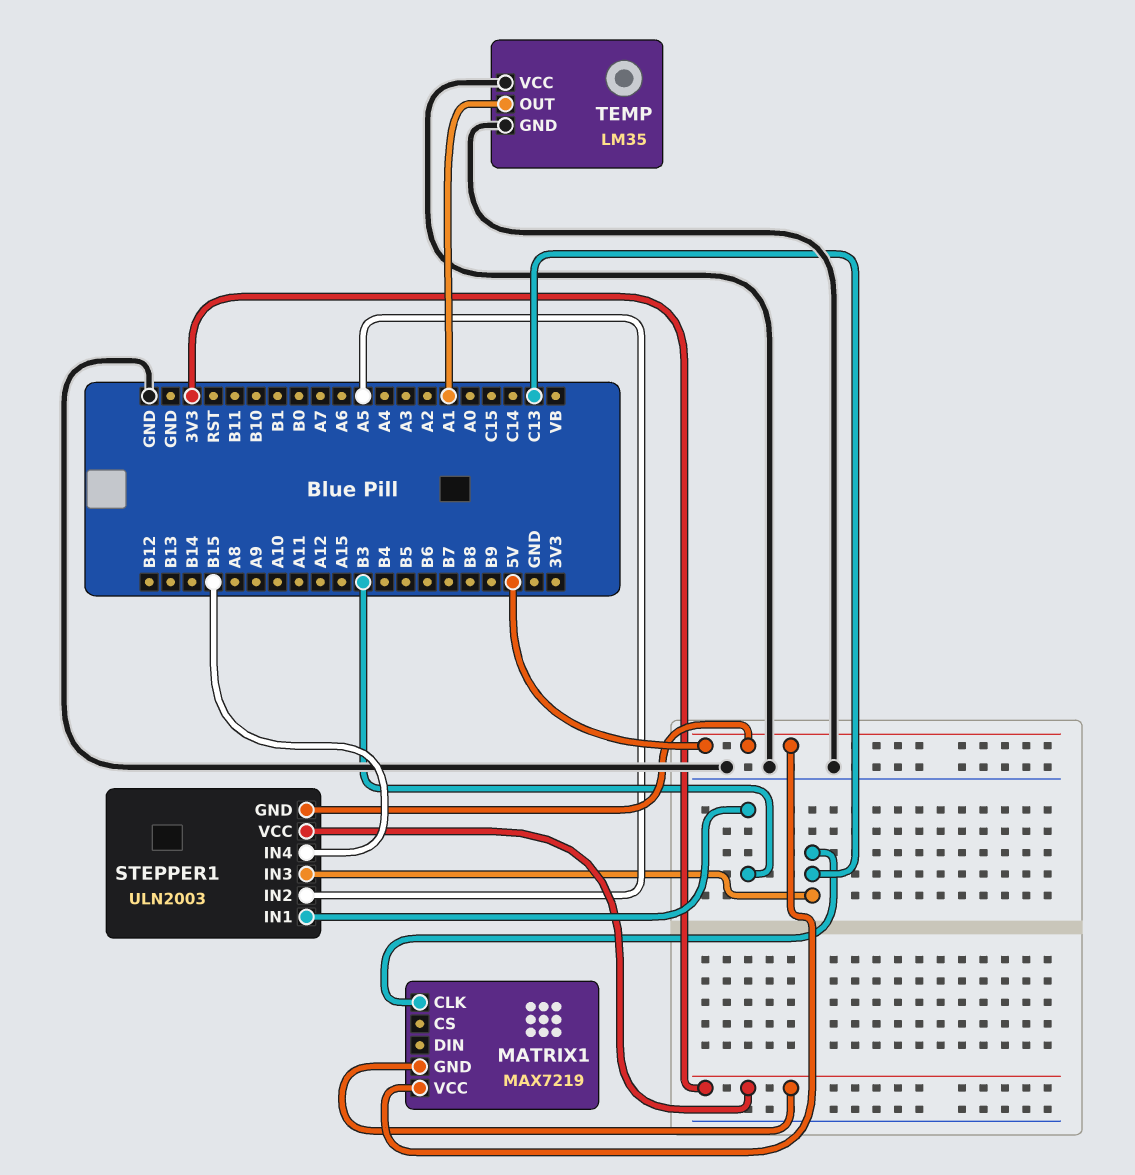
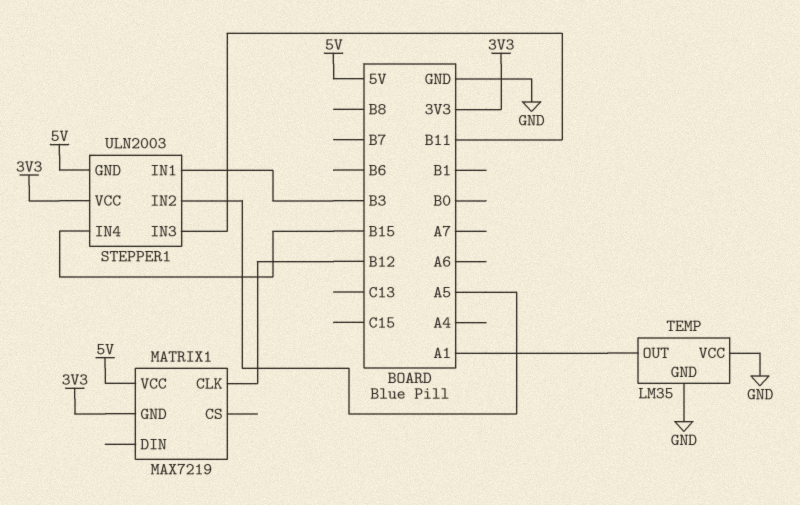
MATRIX1 pin CLK: C13 -> B12
STEPPER1 pin IN3: C13 -> B11

